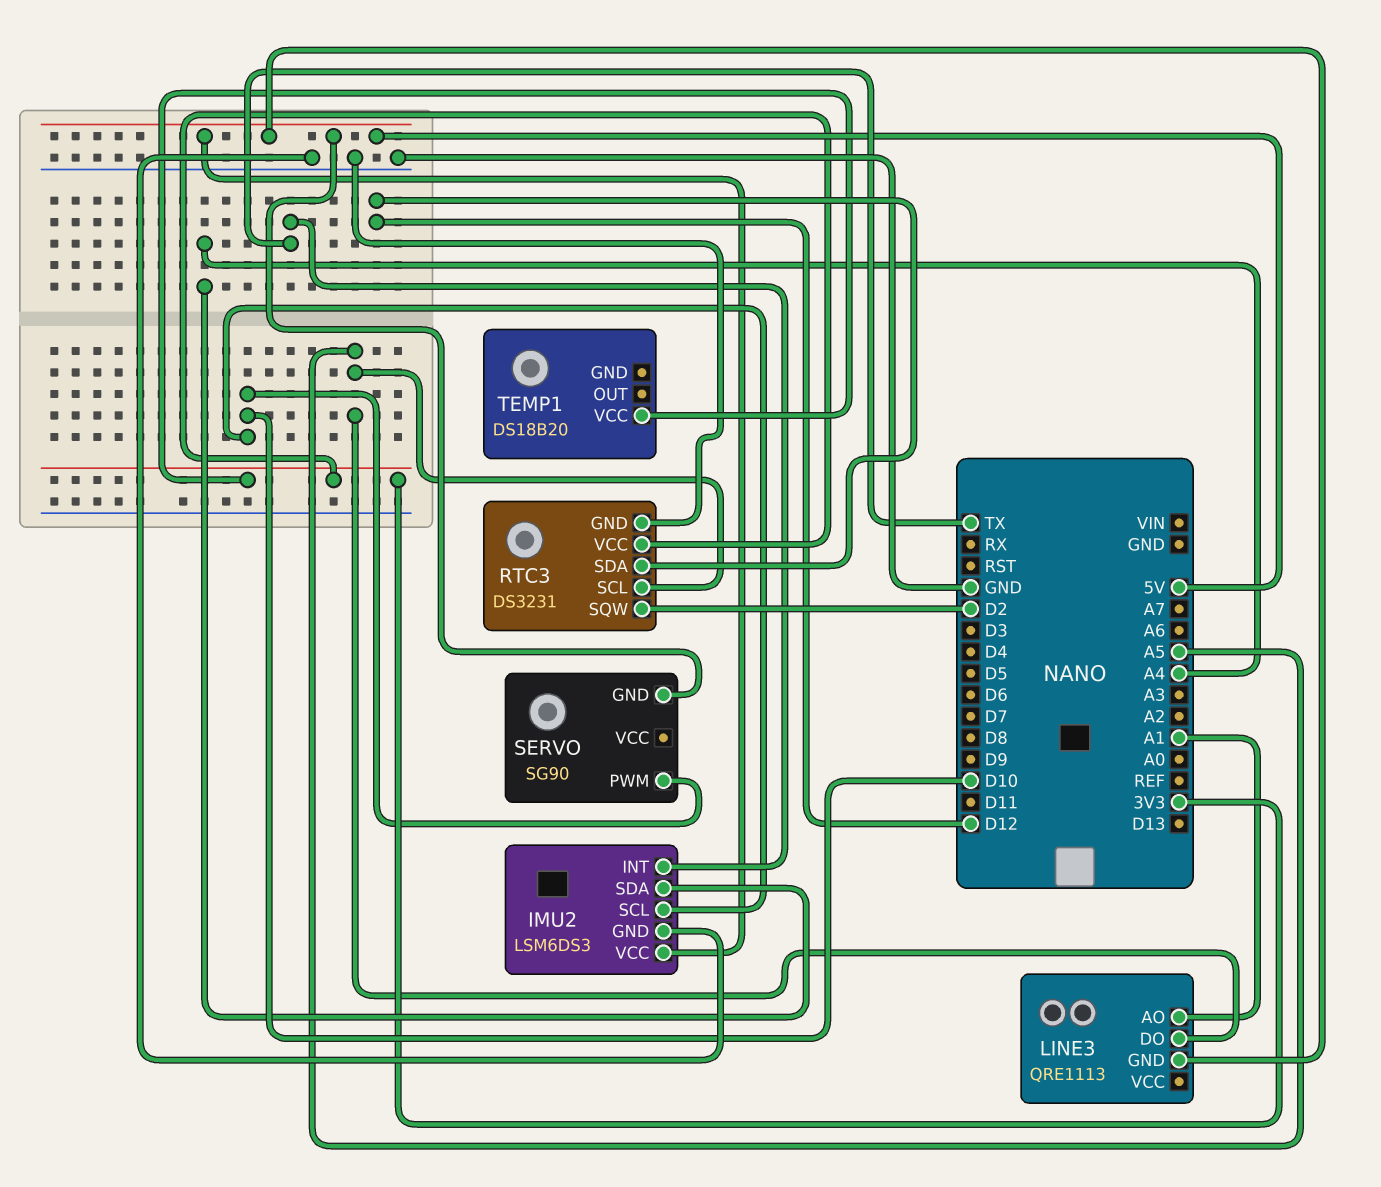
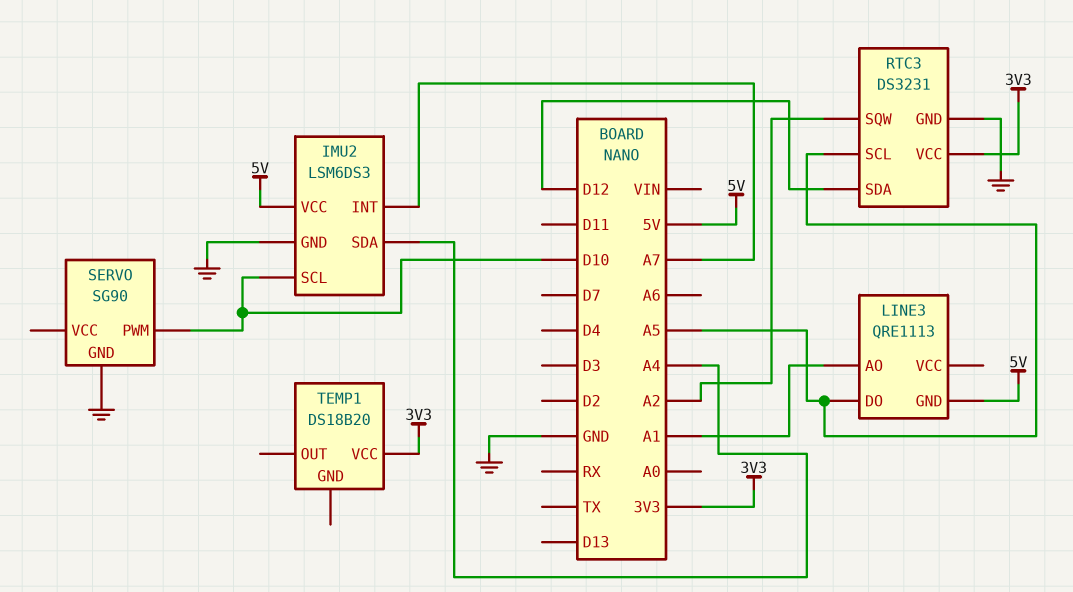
IMU2 pin INT: TX -> A7
RTC3 pin SQW: D2 -> A2
SERVO pin GND: 5V -> GND

